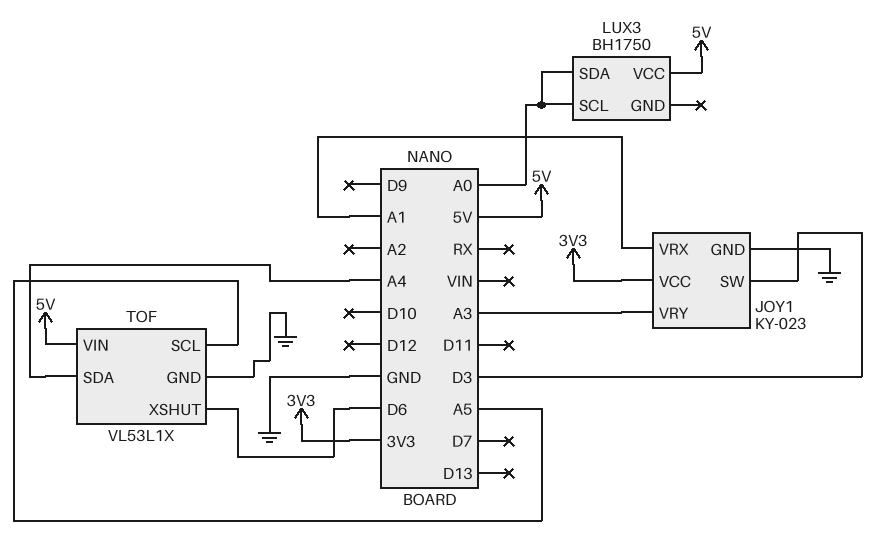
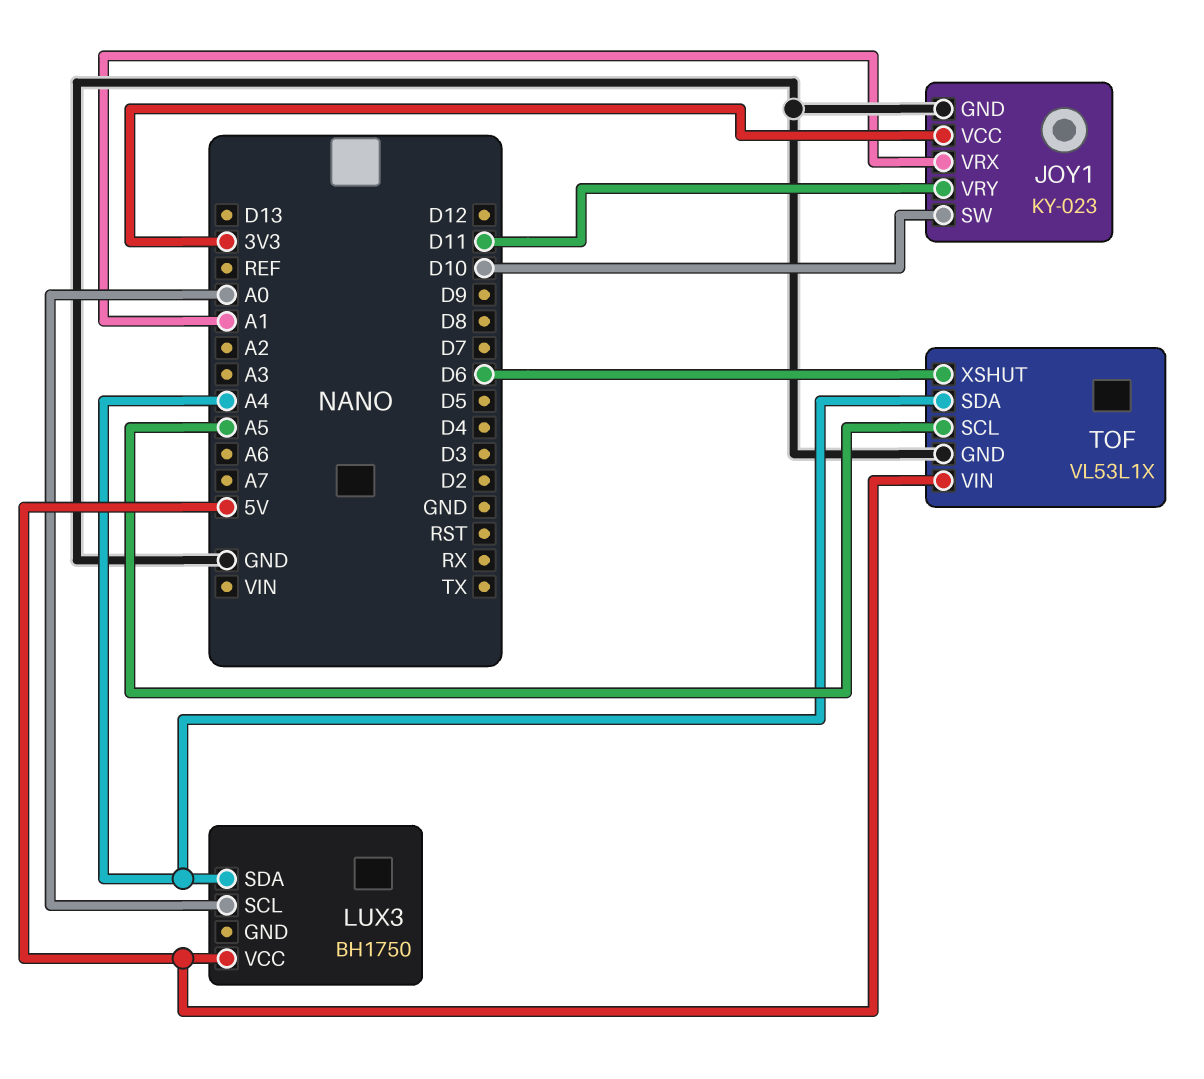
JOY1 pin SW: D3 -> D10
JOY1 pin VRY: A3 -> D11
LUX3 pin SDA: A0 -> A4

